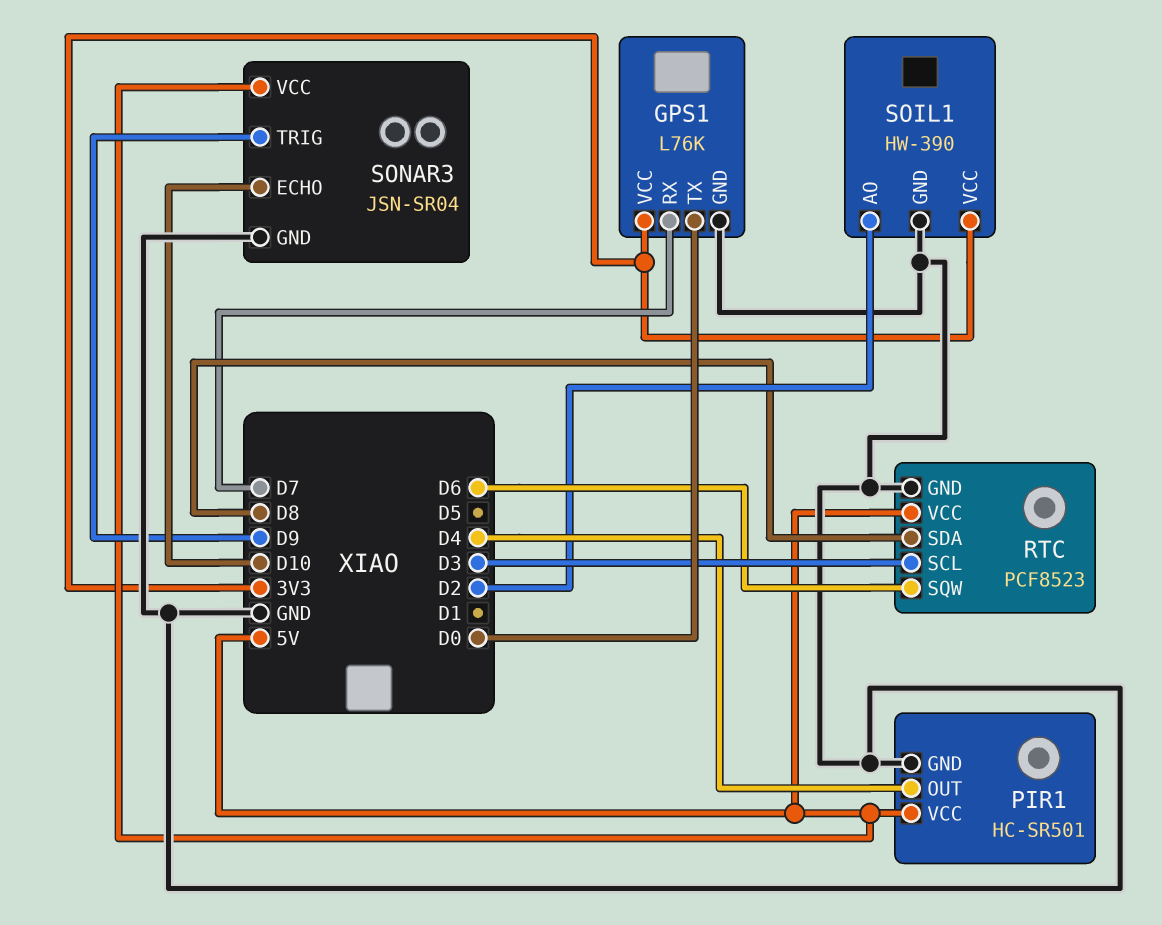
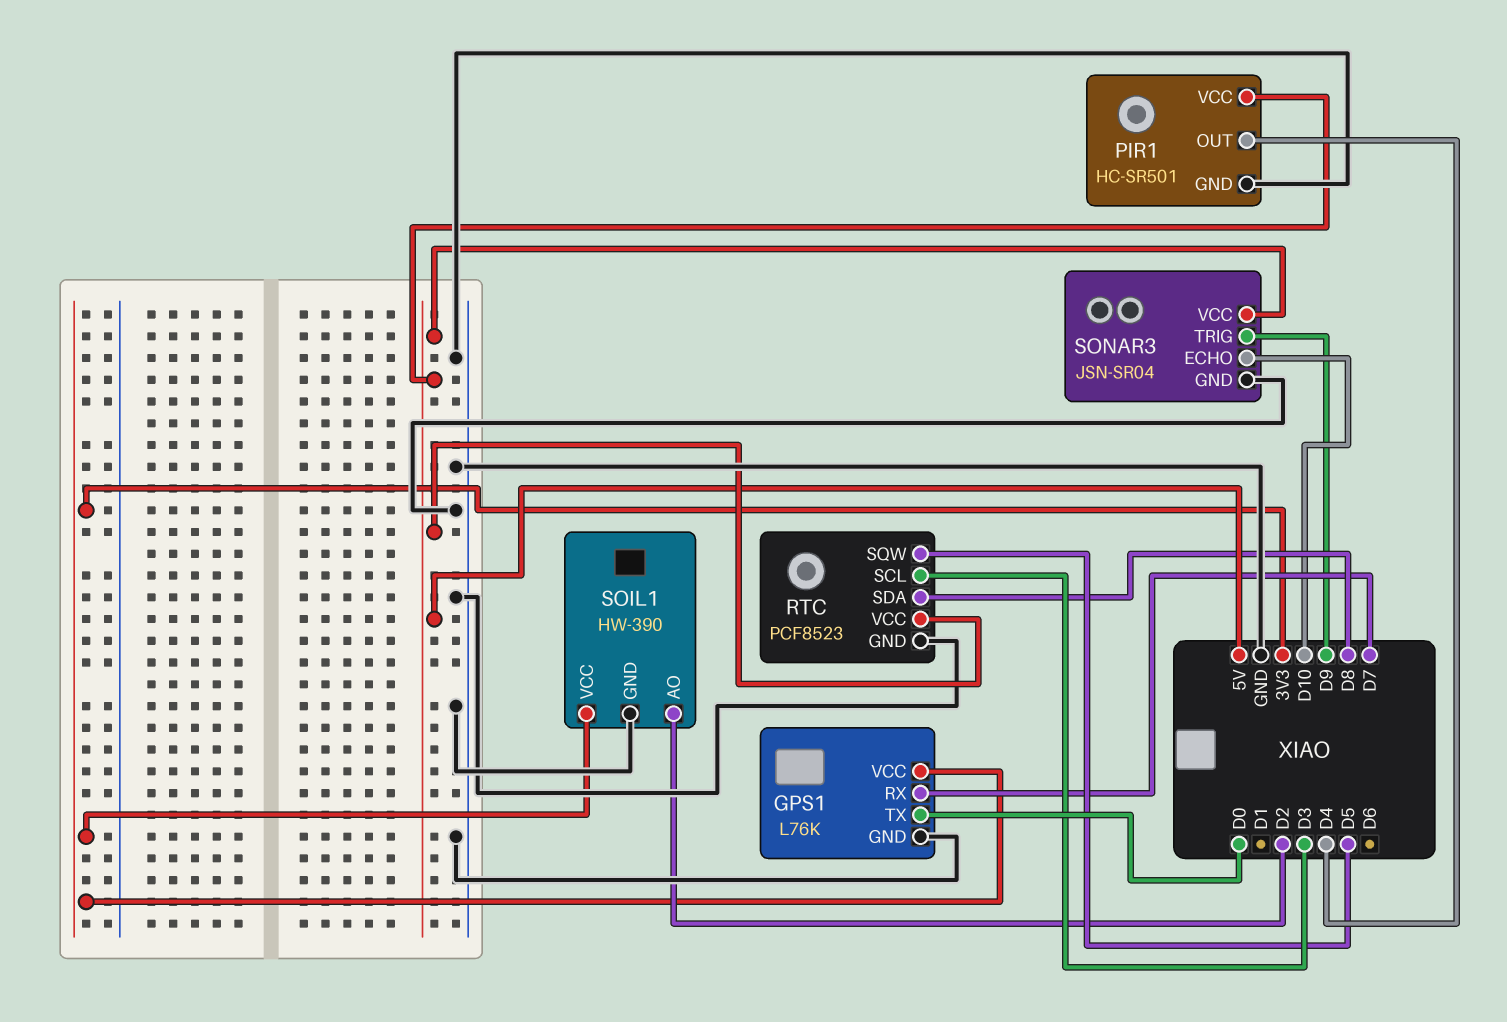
RTC pin SQW: D6 -> D5

